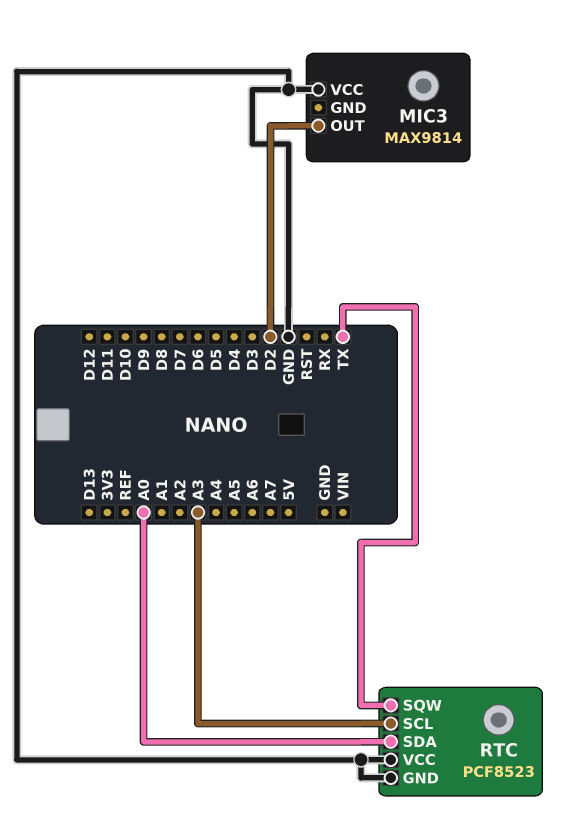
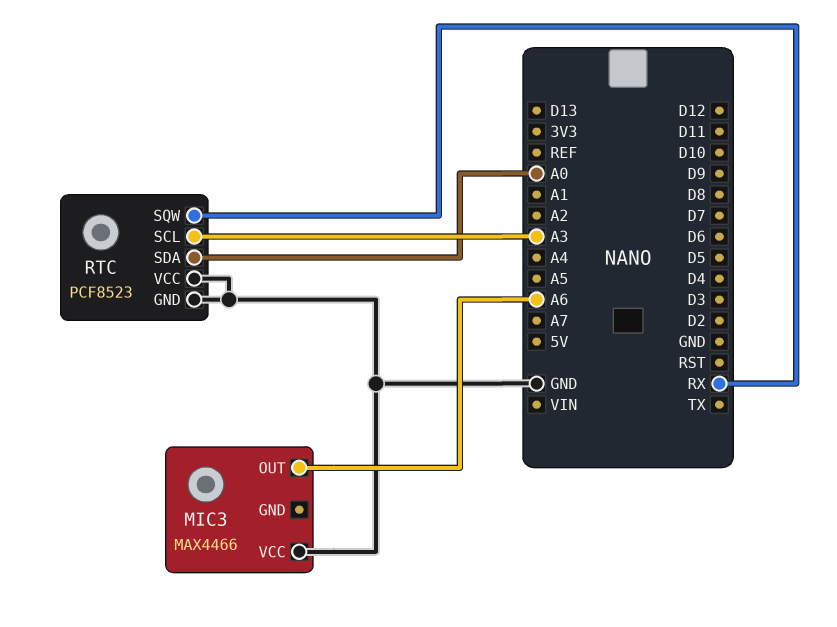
MIC3: MAX9814 -> MAX4466
MIC3 pin OUT: D2 -> A6
RTC pin SQW: TX -> RX

